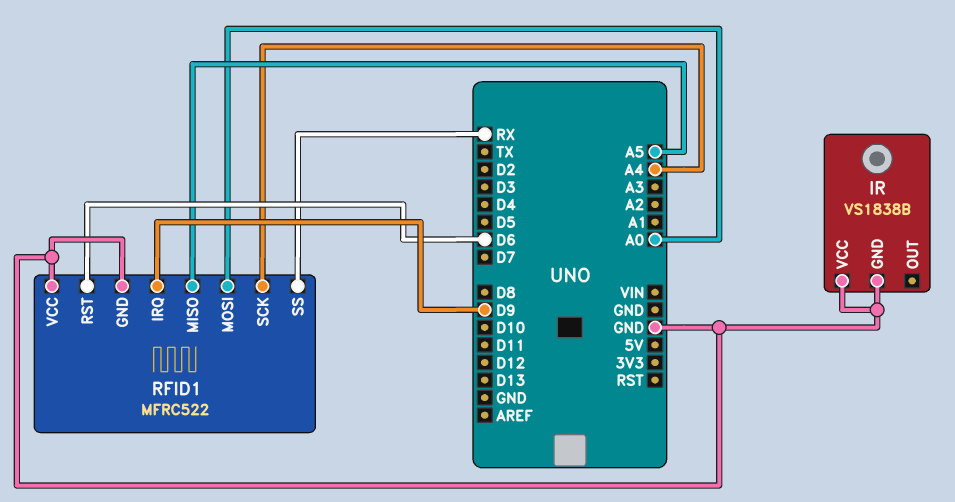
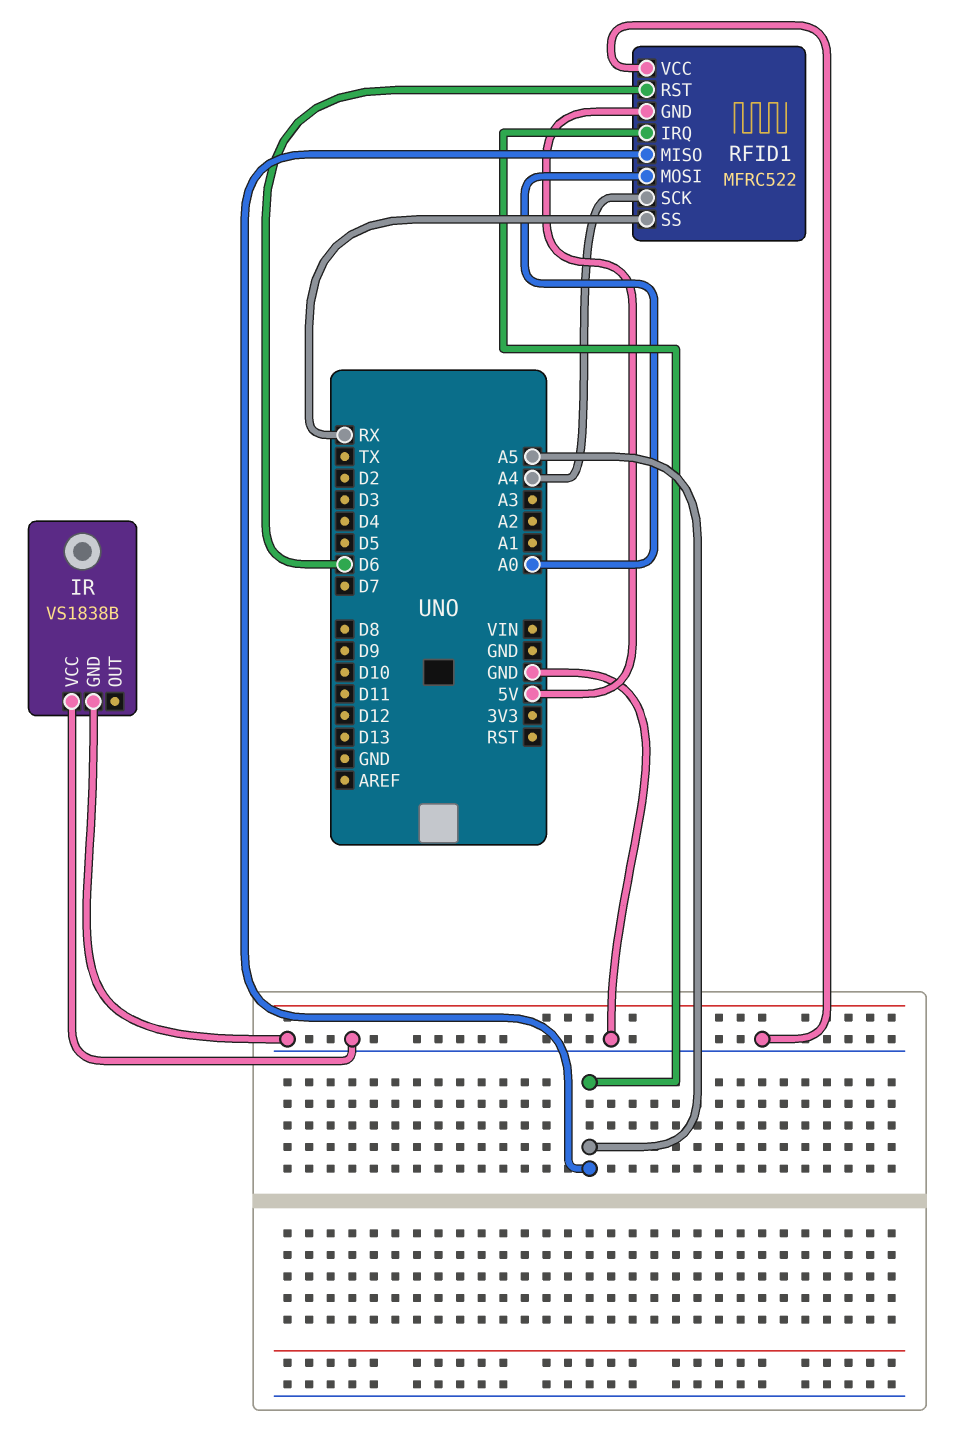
RFID1 pin GND: GND -> 5V
RFID1 pin IRQ: D9 -> A5

